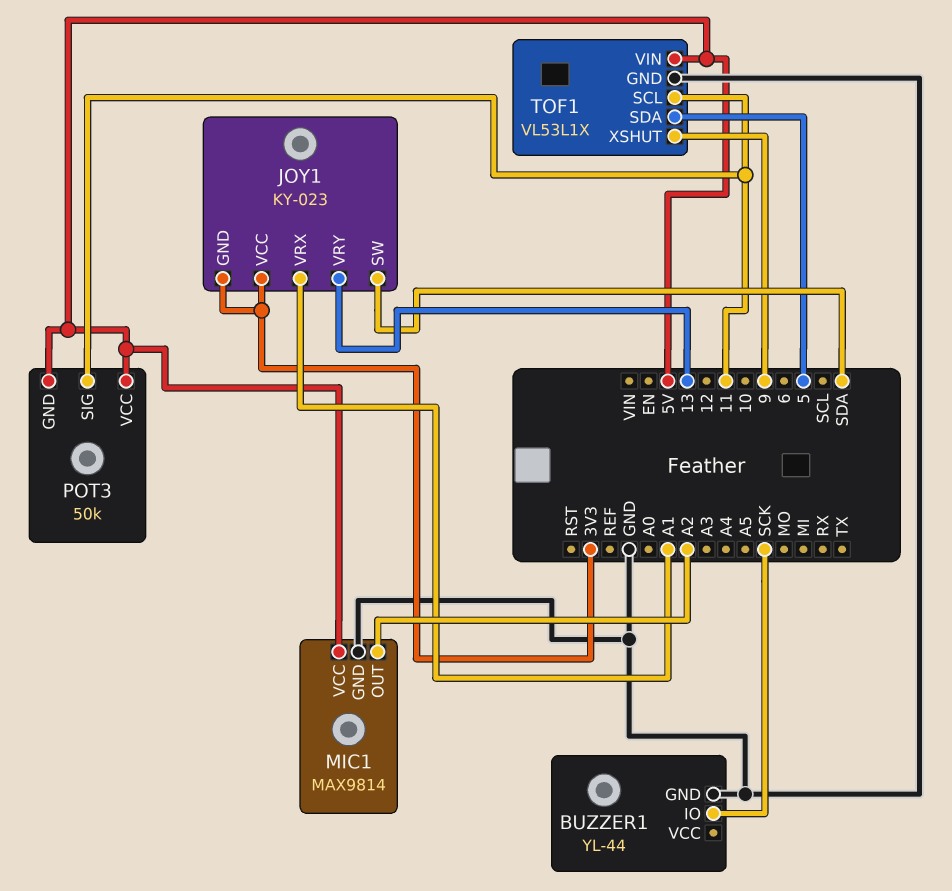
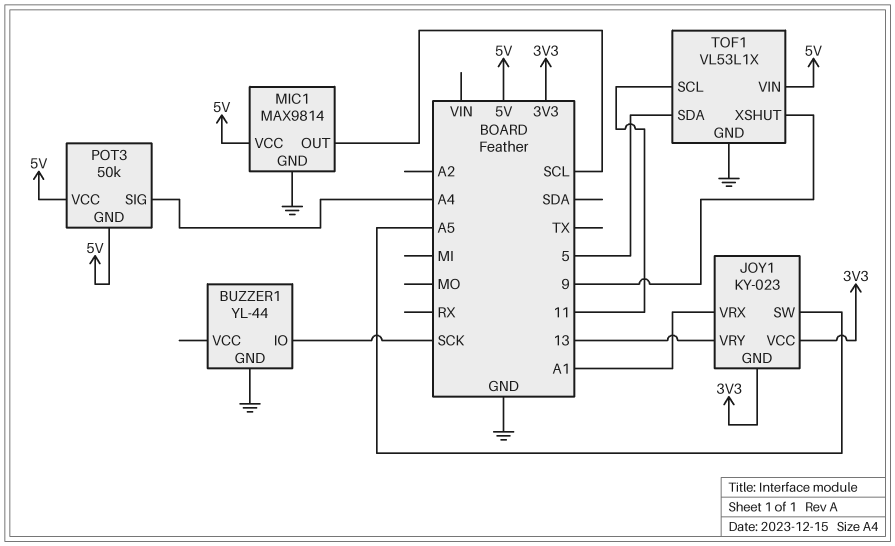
JOY1 pin SW: SDA -> A5
MIC1 pin OUT: A2 -> SCL
POT3 pin SIG: 11 -> A4

